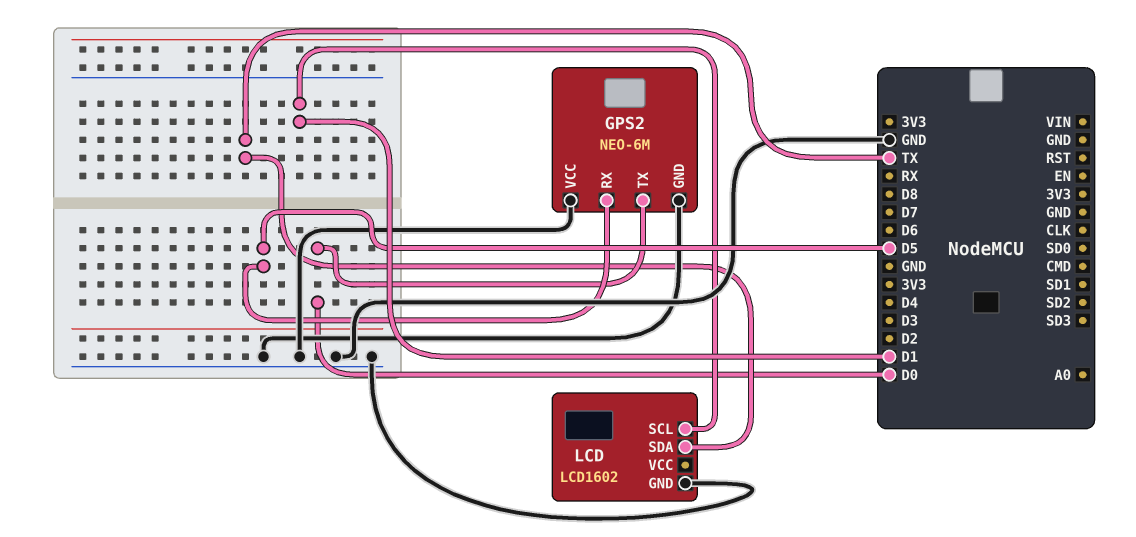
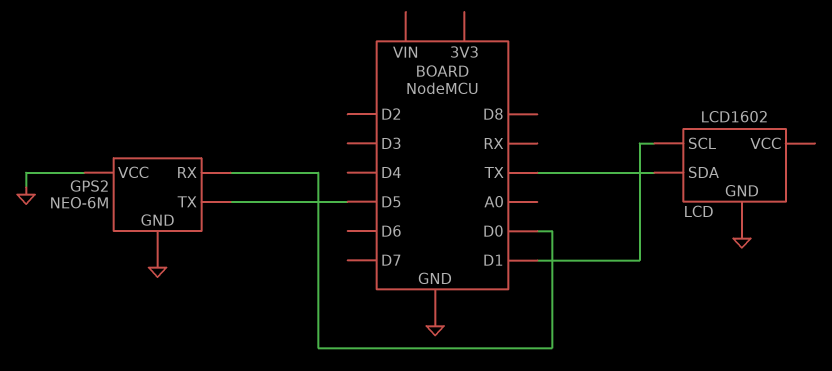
GPS2 pin RX: D5 -> D0
GPS2 pin TX: D0 -> D5

